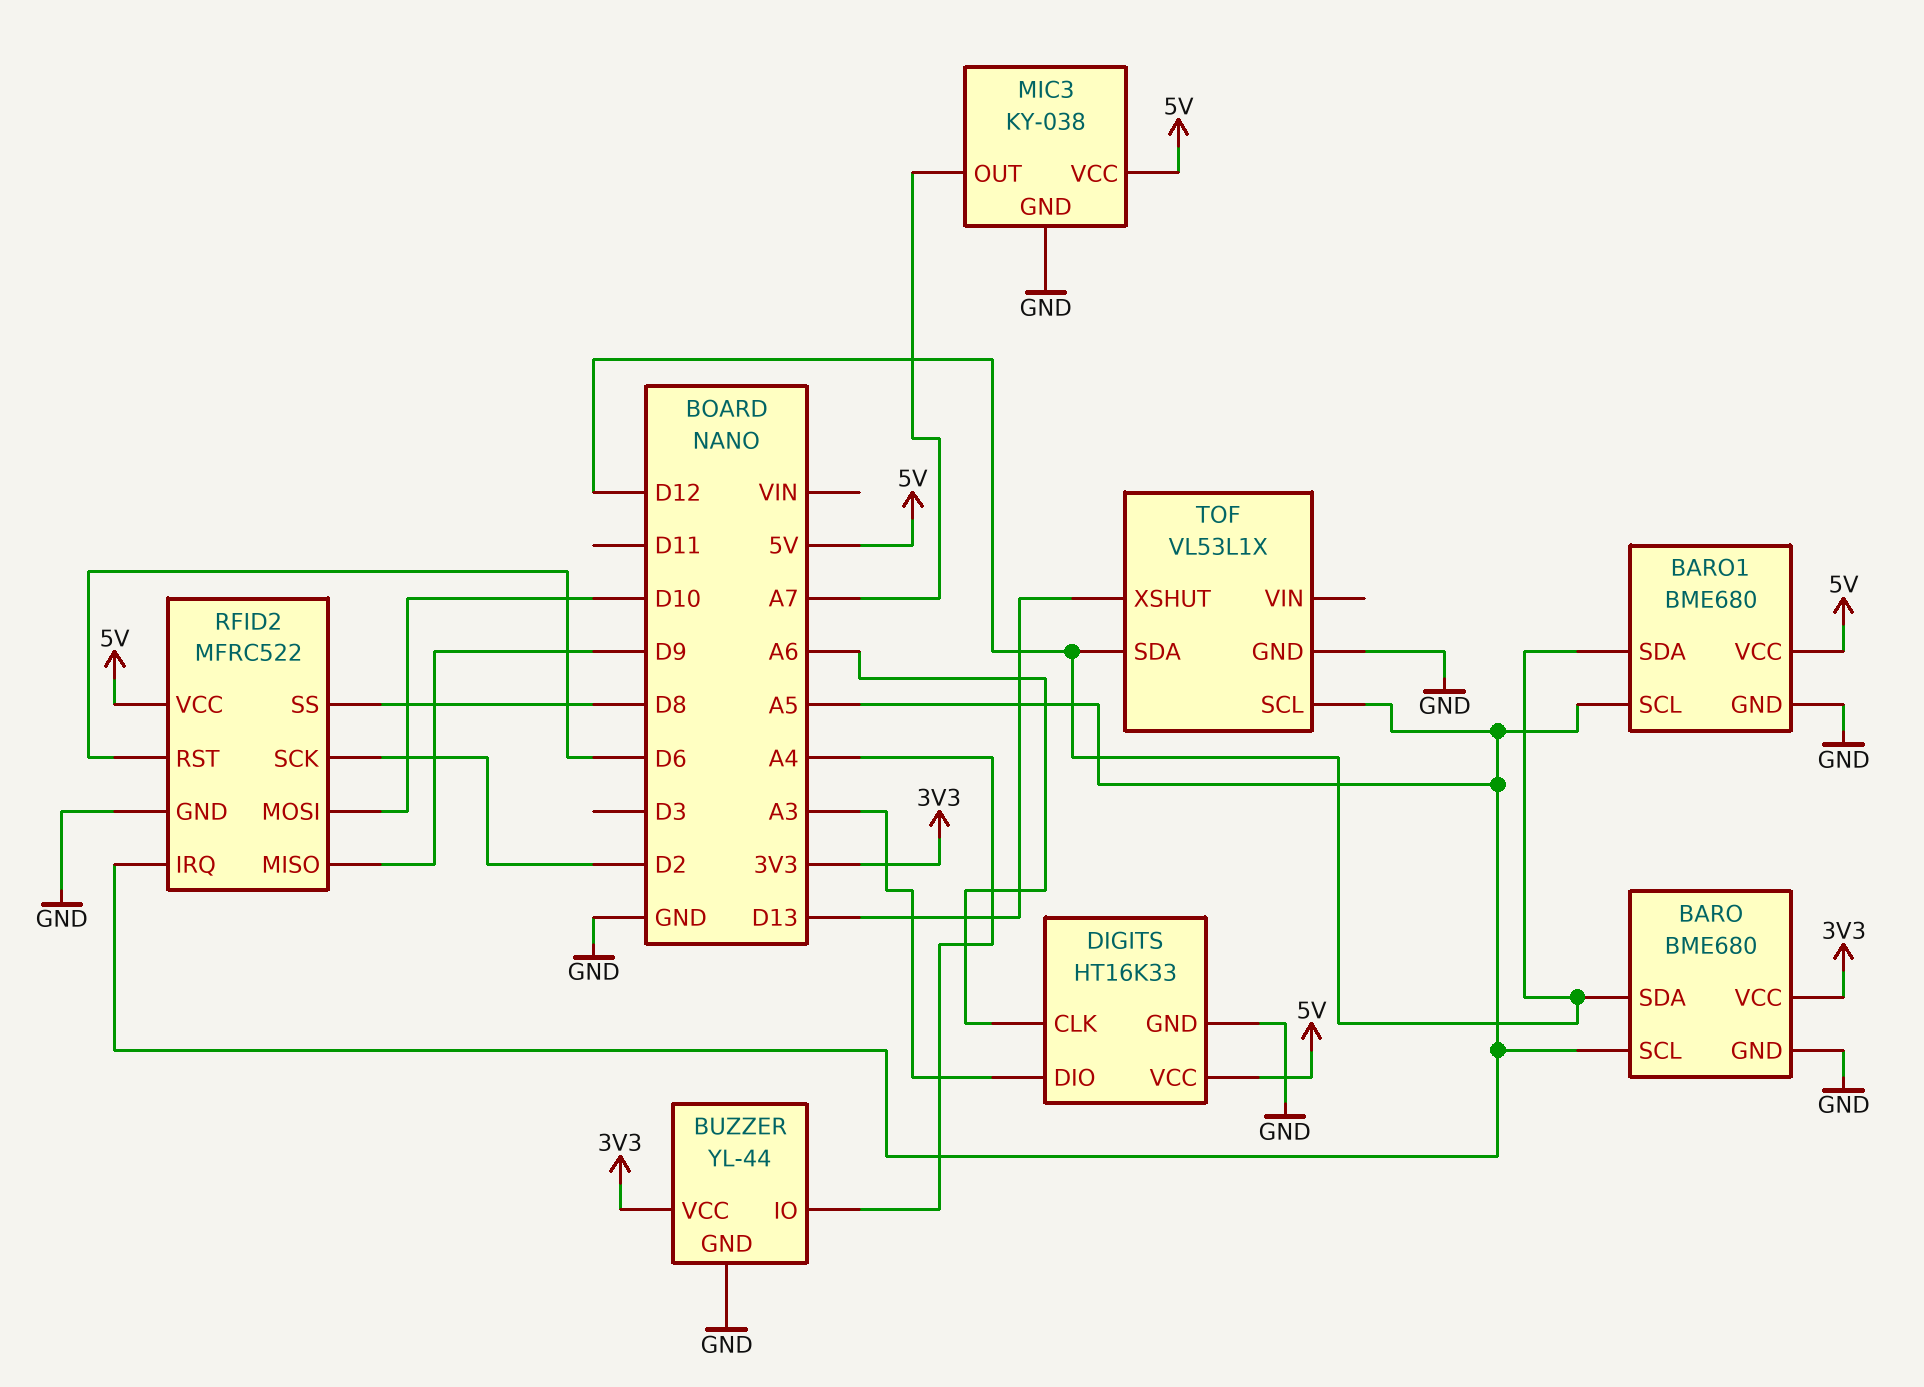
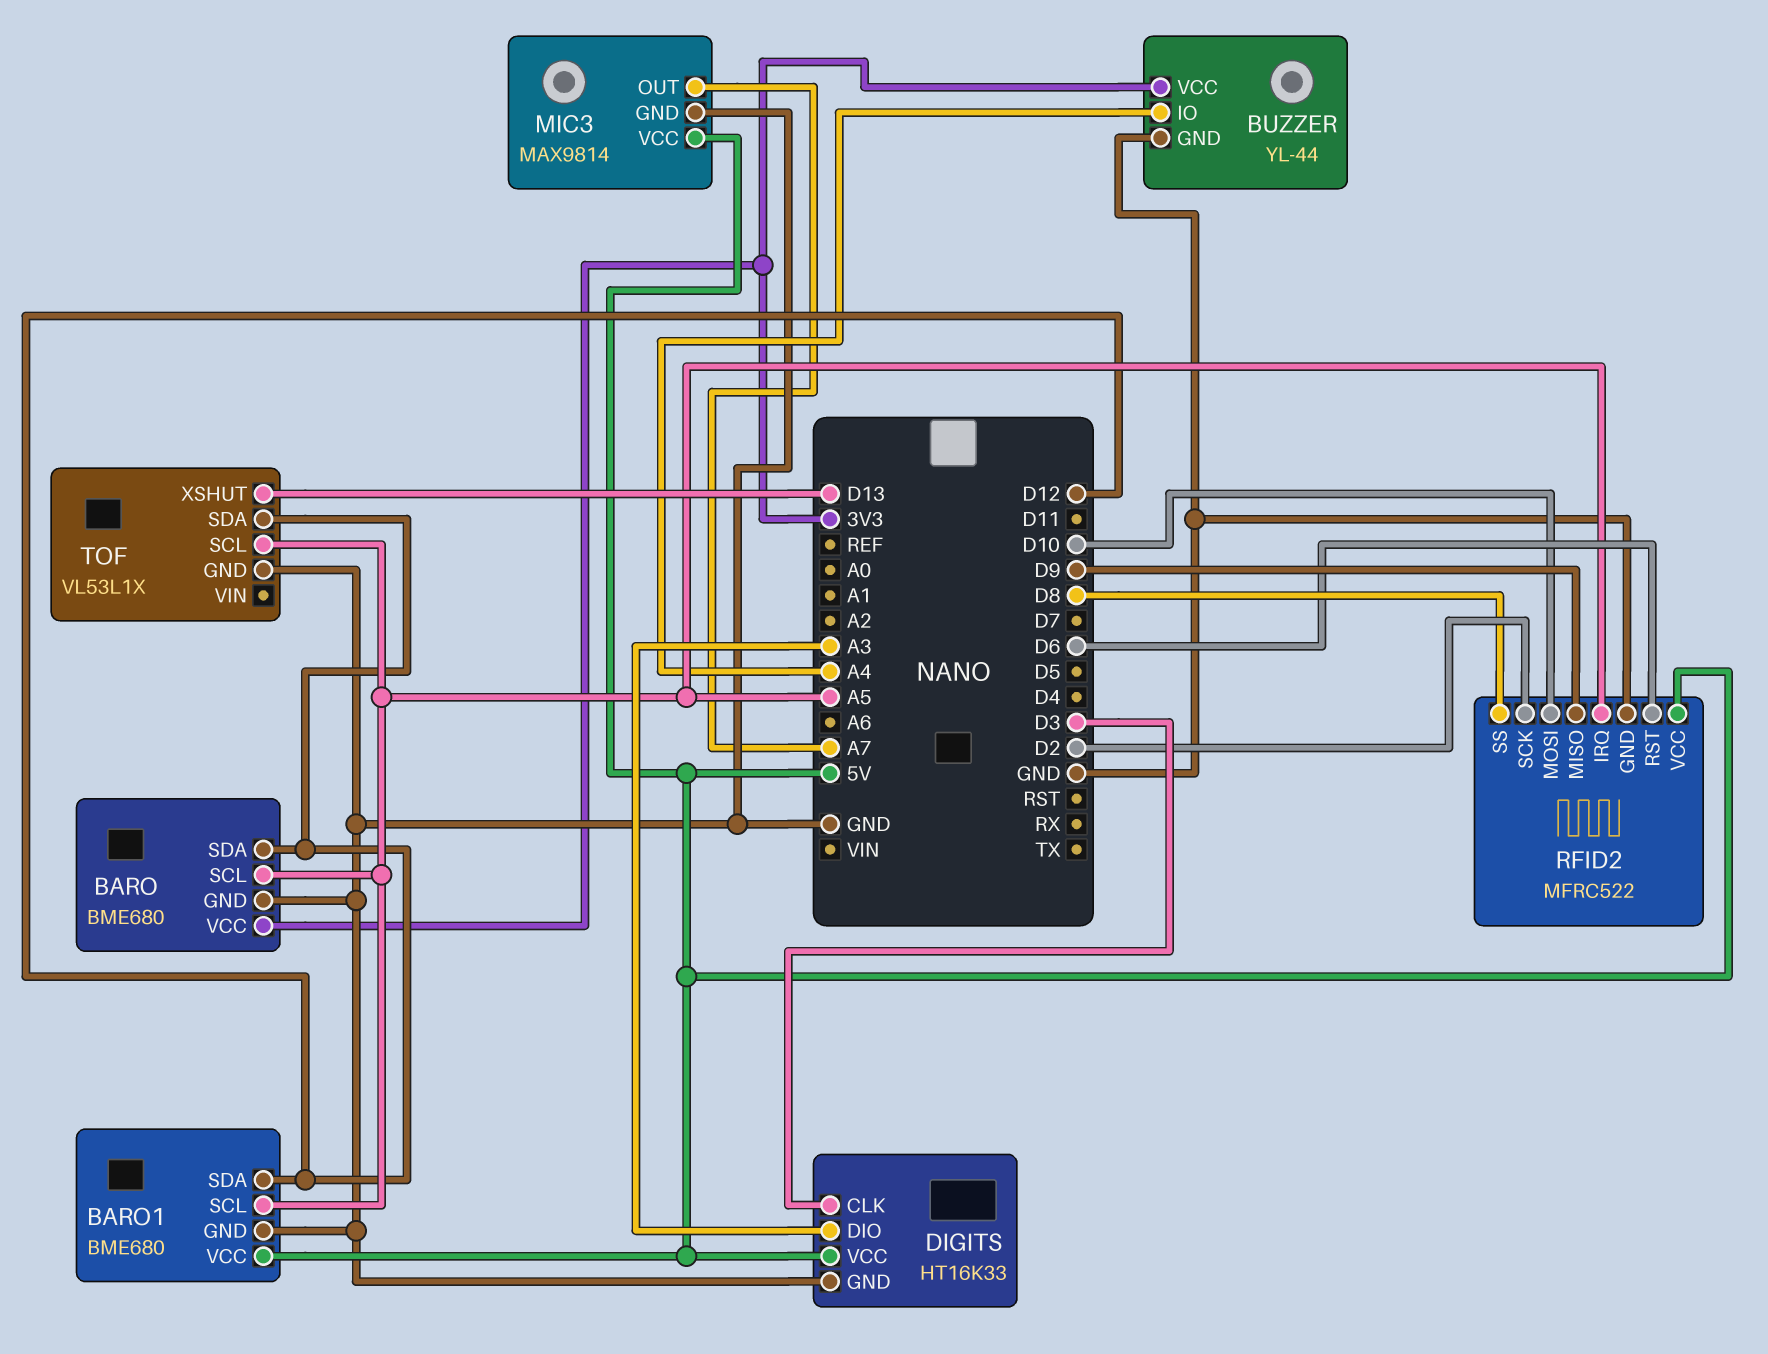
DIGITS pin CLK: A6 -> D3
MIC3: KY-038 -> MAX9814

